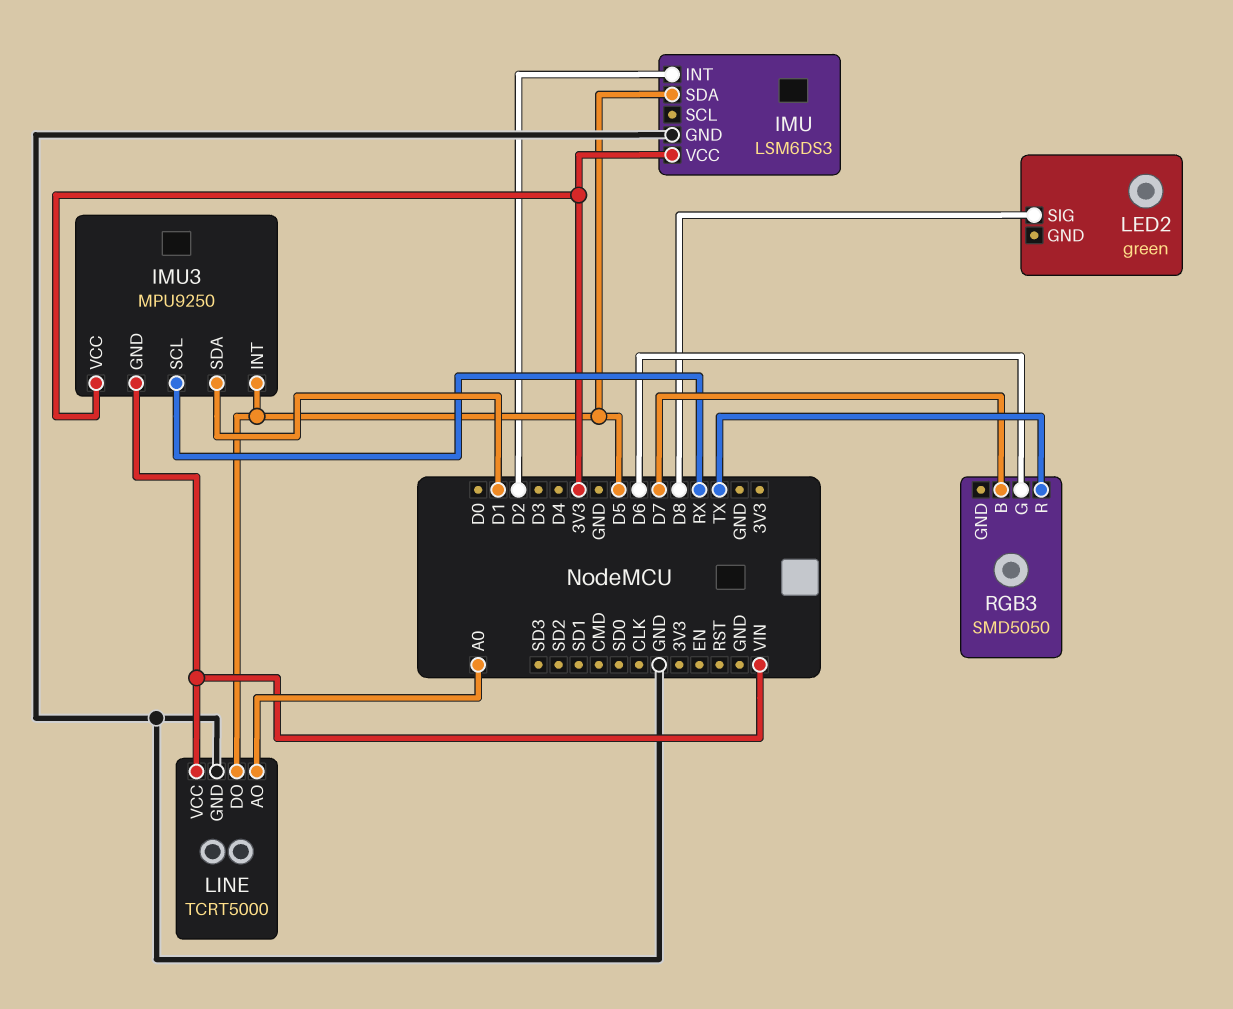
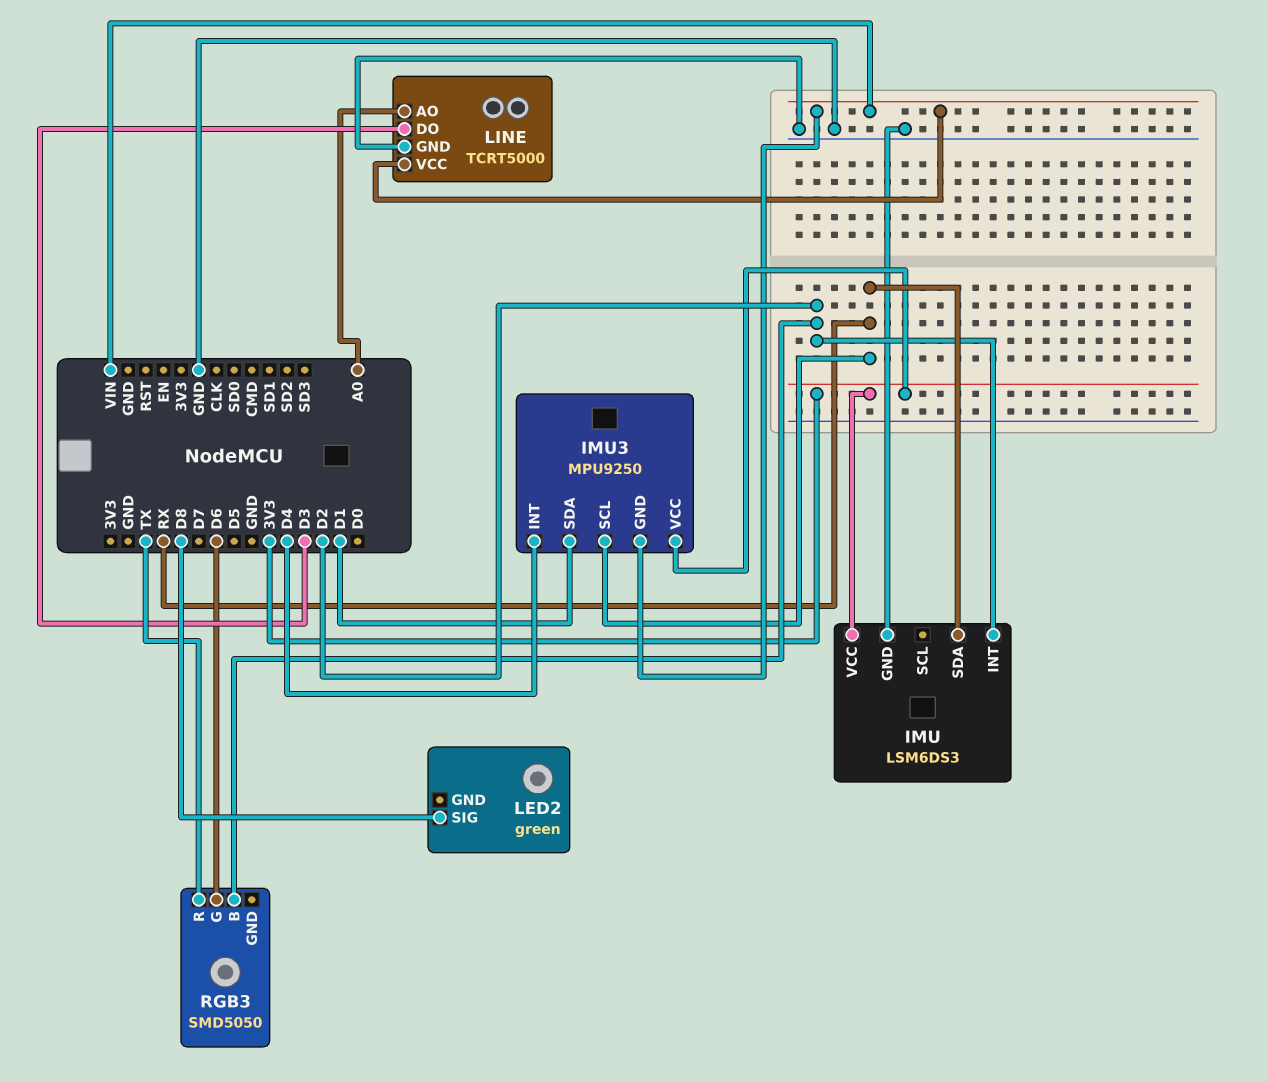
IMU pin SDA: D5 -> RX
IMU3 pin INT: D5 -> D4
LINE pin DO: D5 -> D3
RGB3 pin B: D7 -> D2

